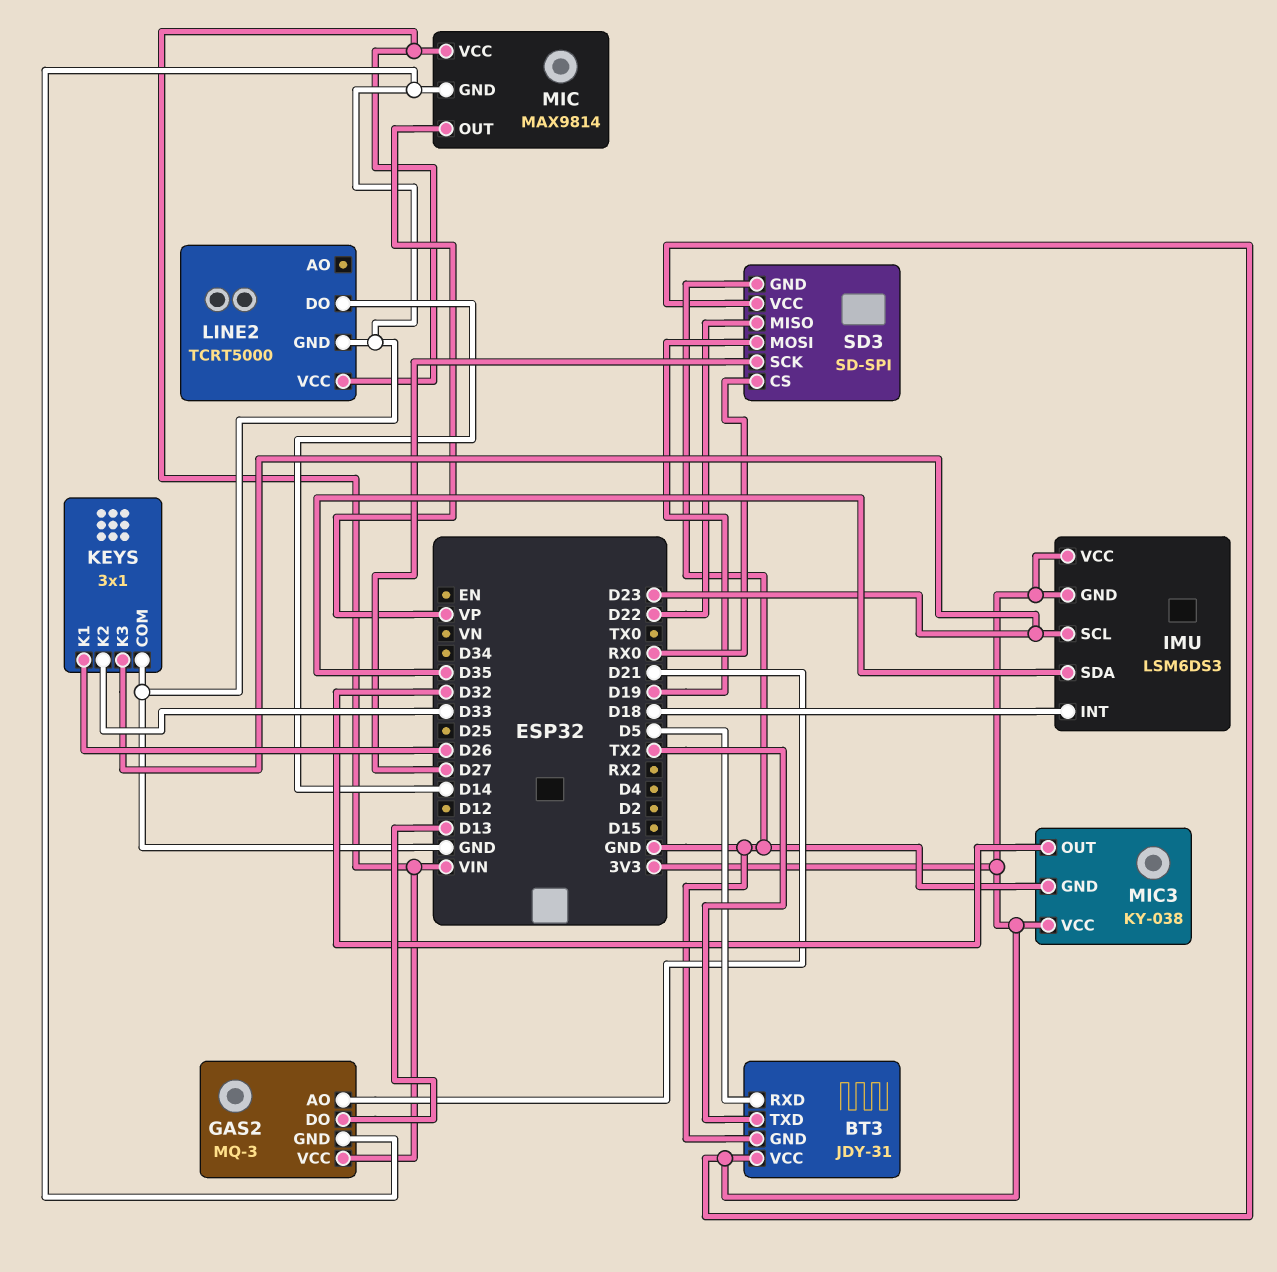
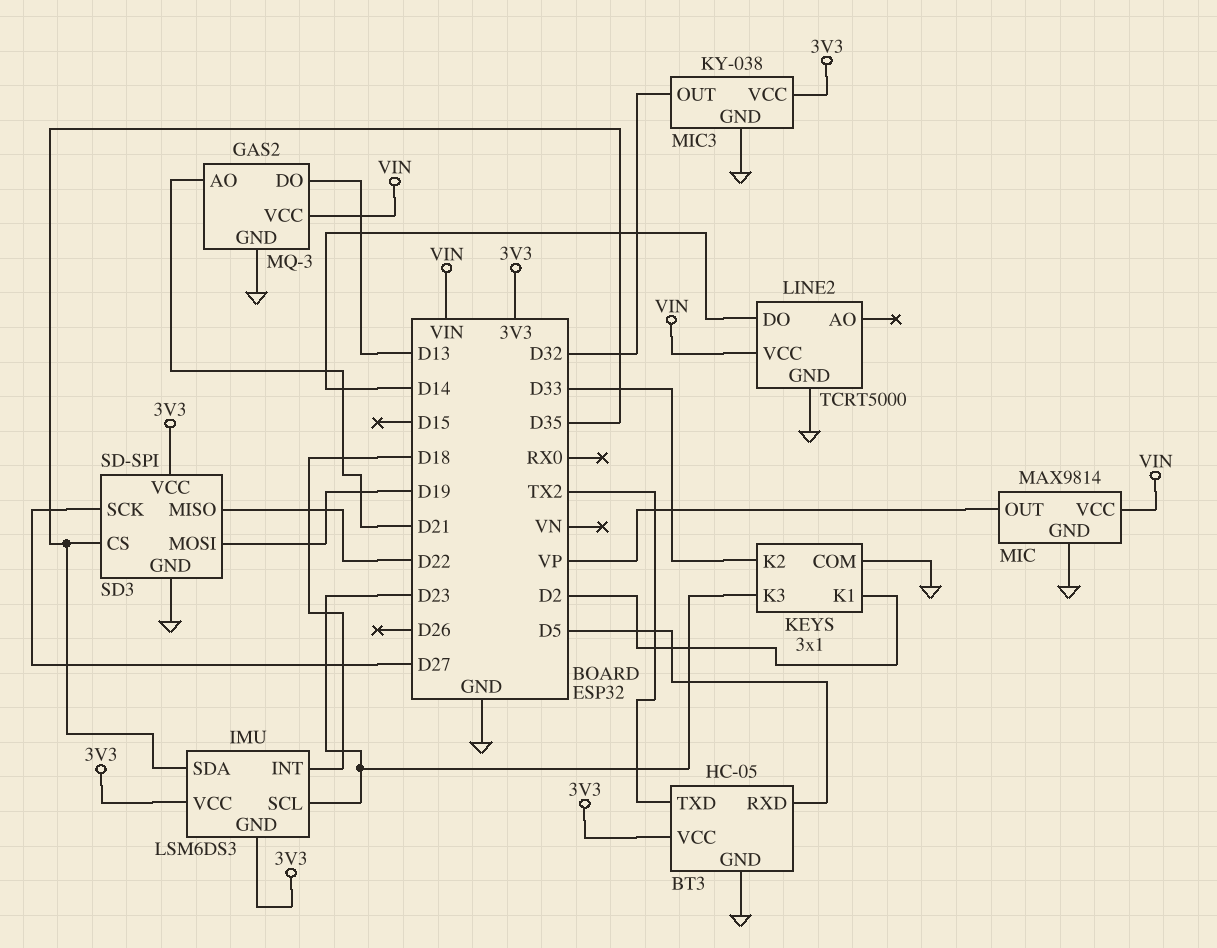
BT3: JDY-31 -> HC-05
KEYS pin K1: D26 -> D2
SD3 pin CS: RX0 -> D35

